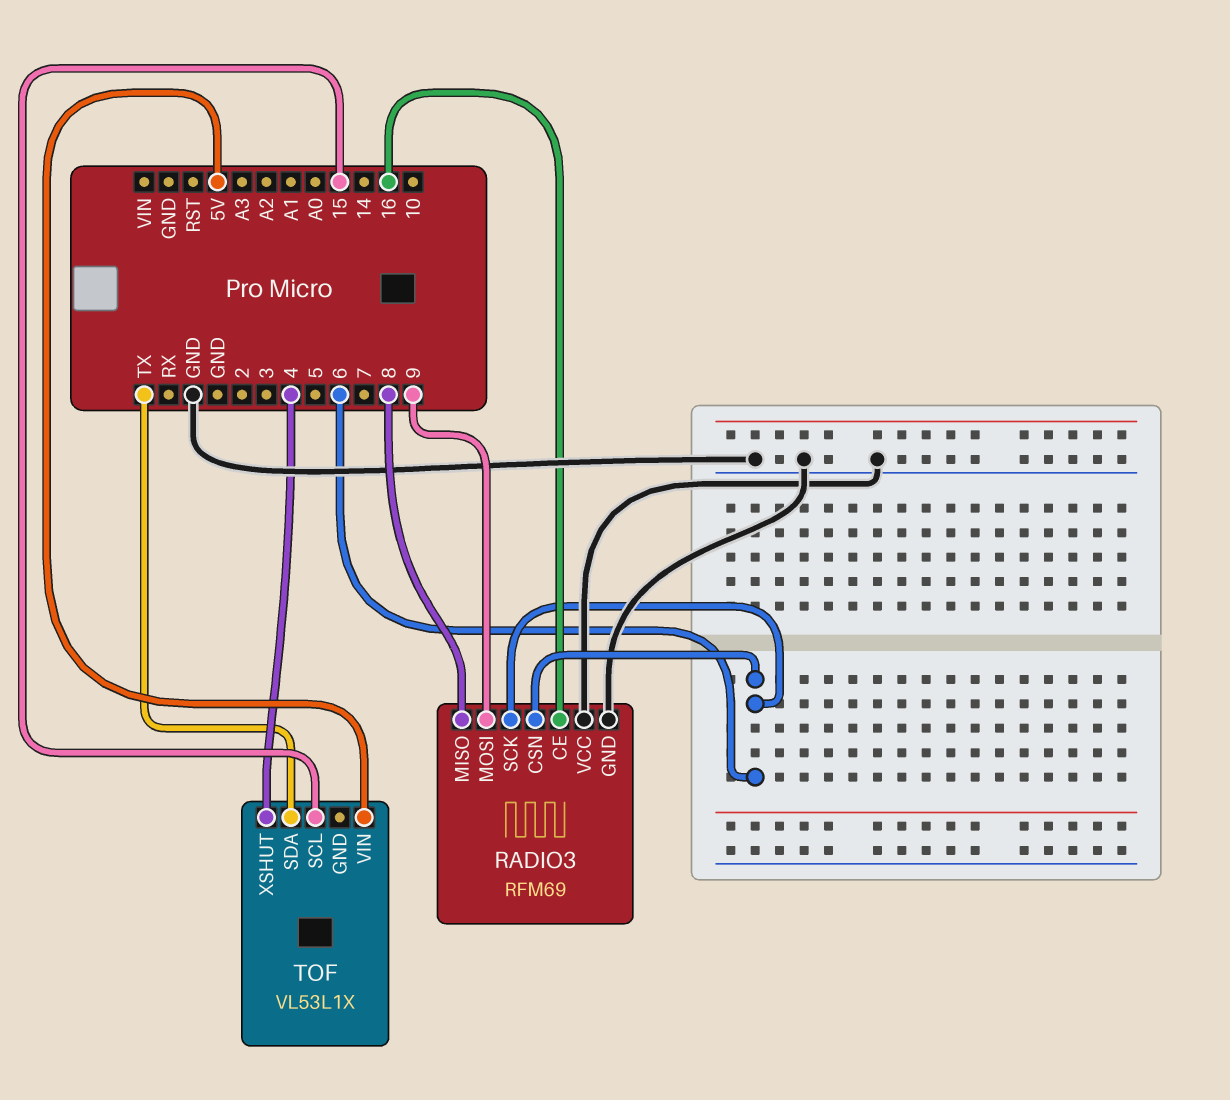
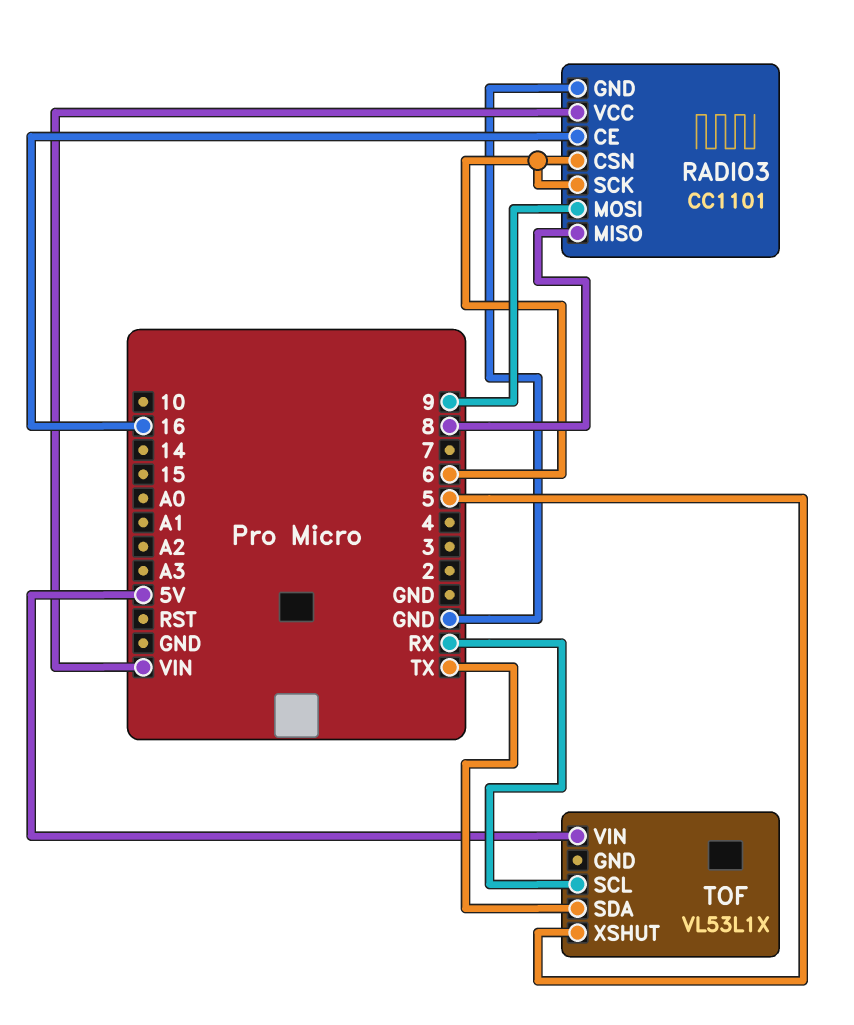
RADIO3: RFM69 -> CC1101
RADIO3 pin VCC: GND -> VIN
TOF pin SCL: 15 -> RX
TOF pin XSHUT: 4 -> 5

